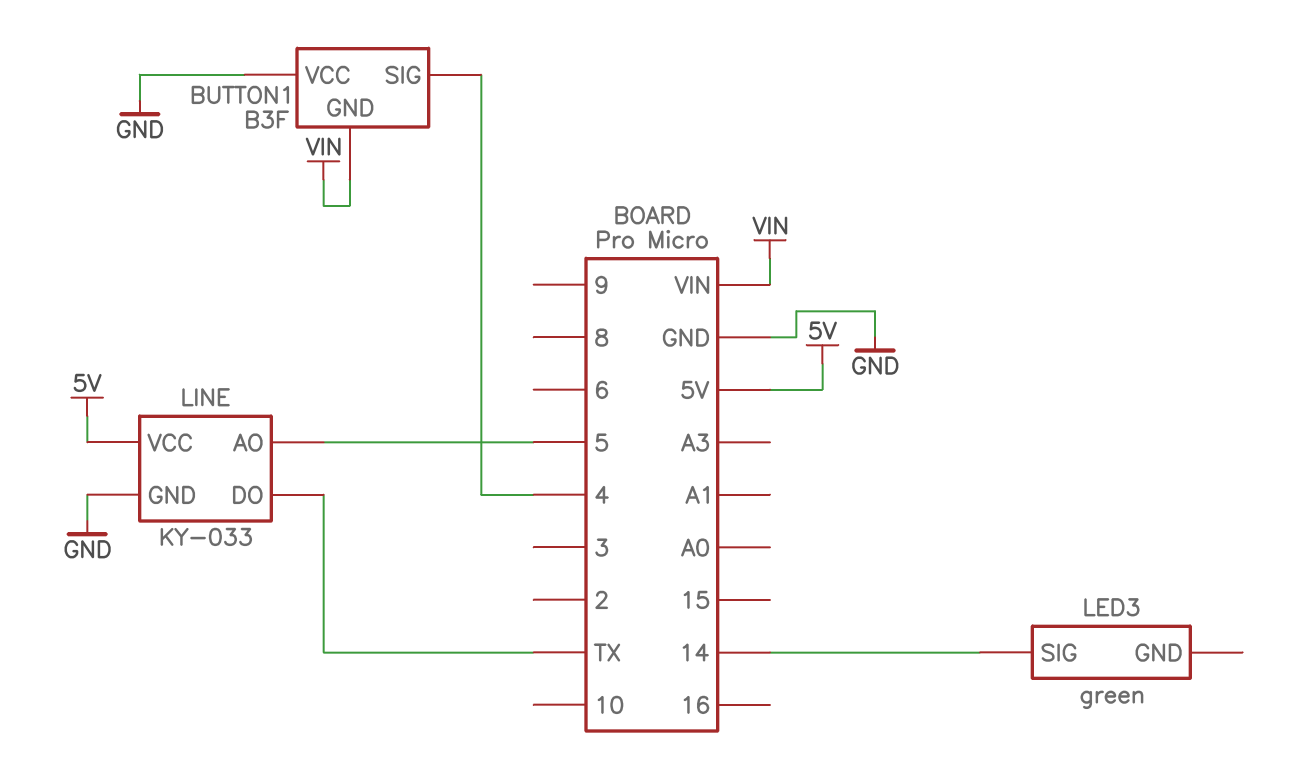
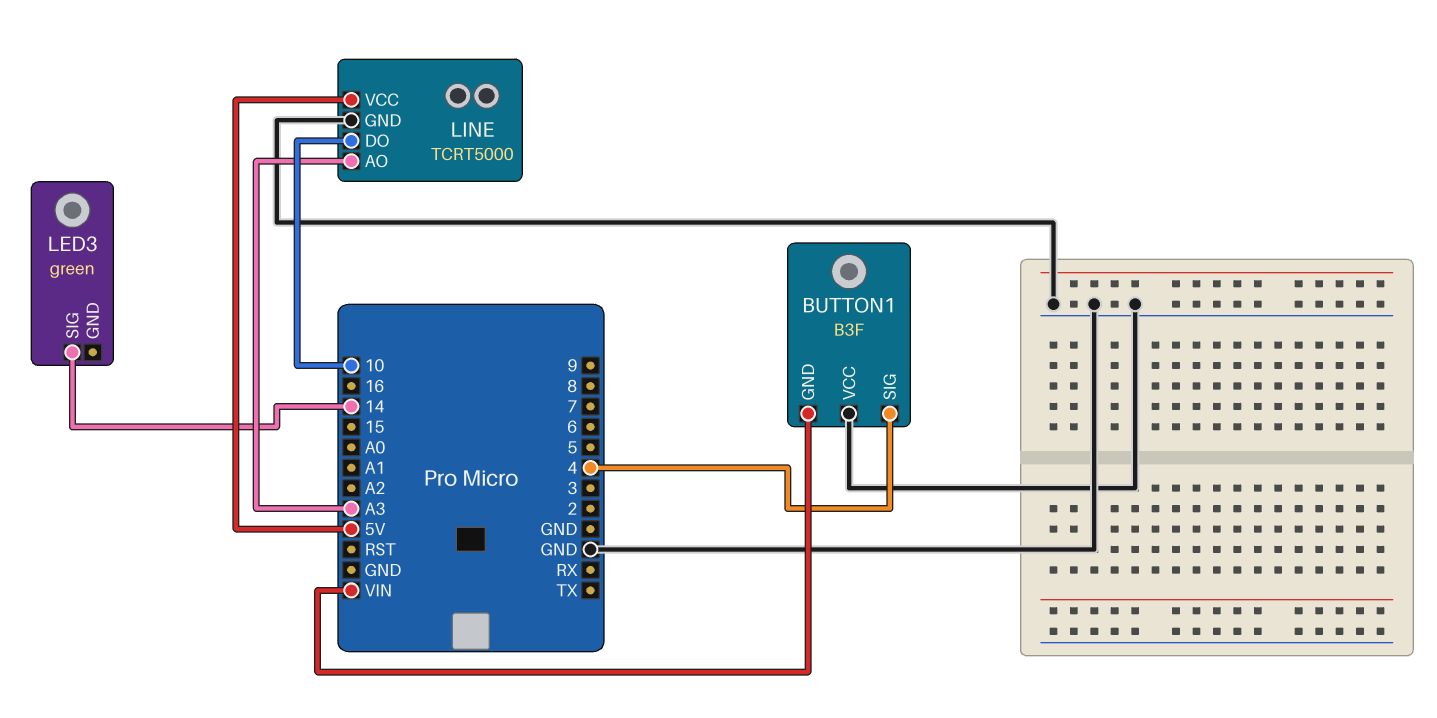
LINE: KY-033 -> TCRT5000
LINE pin AO: 5 -> A3
LINE pin DO: TX -> 10

